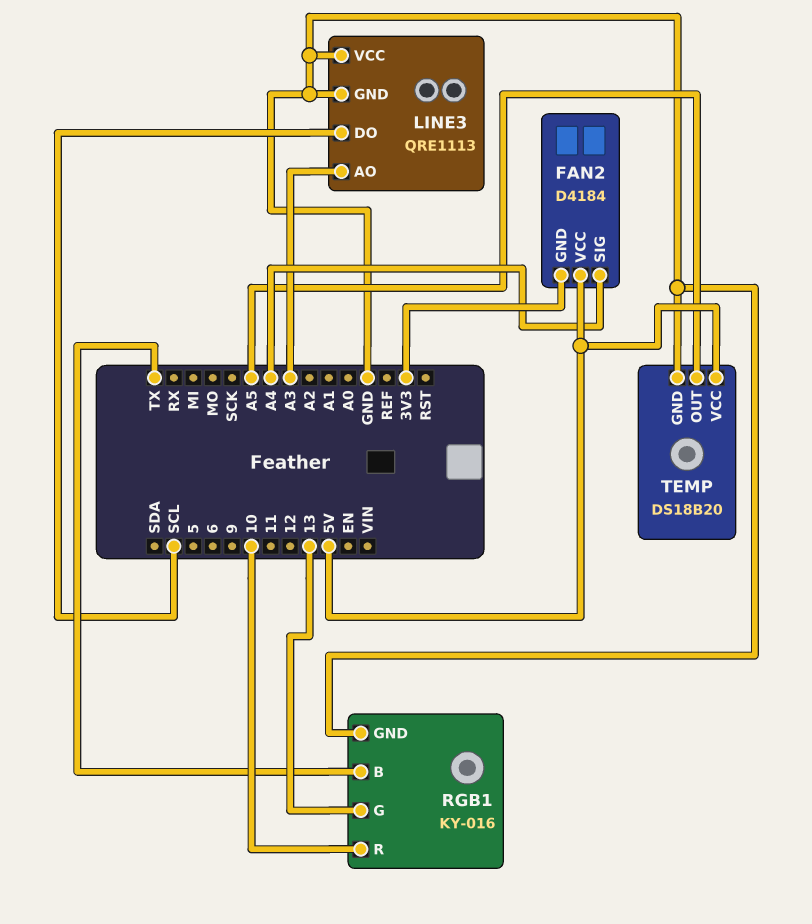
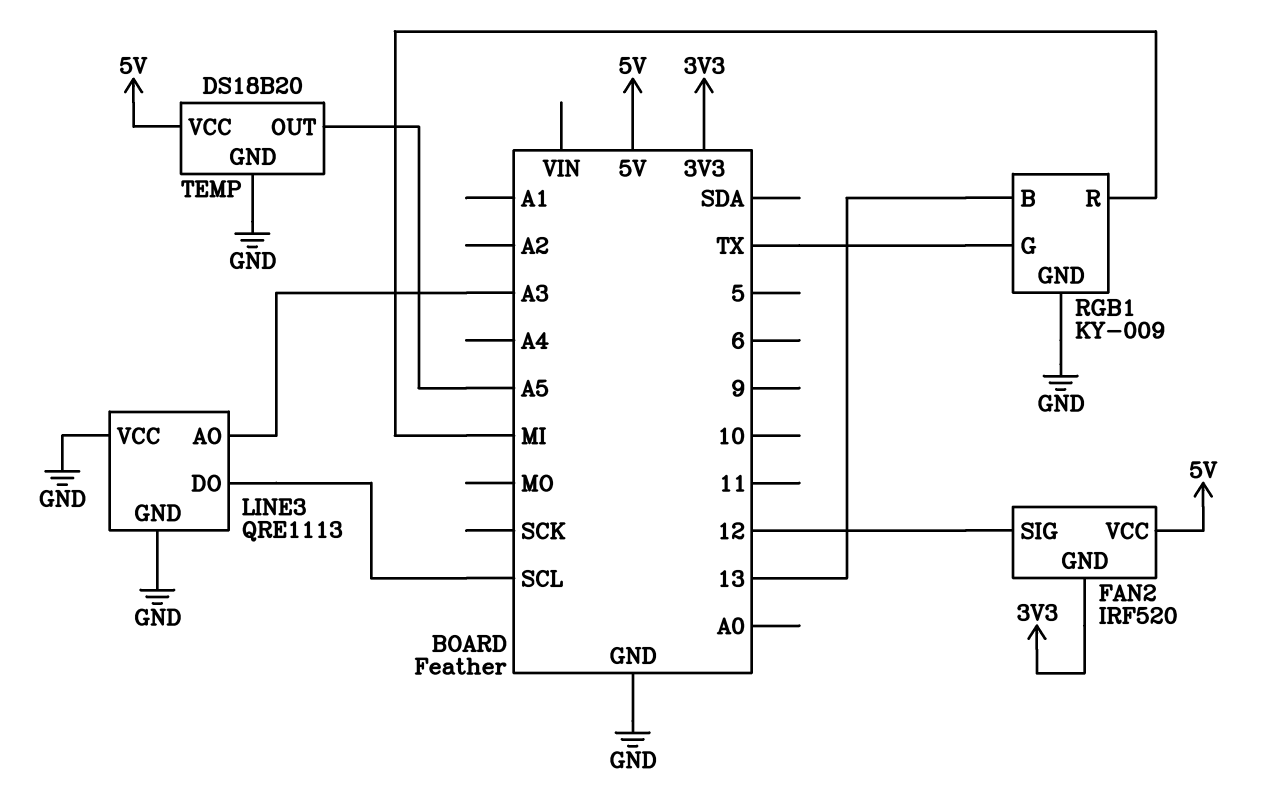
FAN2: D4184 -> IRF520
FAN2 pin SIG: A4 -> 12
RGB1: KY-016 -> KY-009
RGB1 pin B: TX -> 13
RGB1 pin G: 13 -> TX
RGB1 pin R: 10 -> MI

